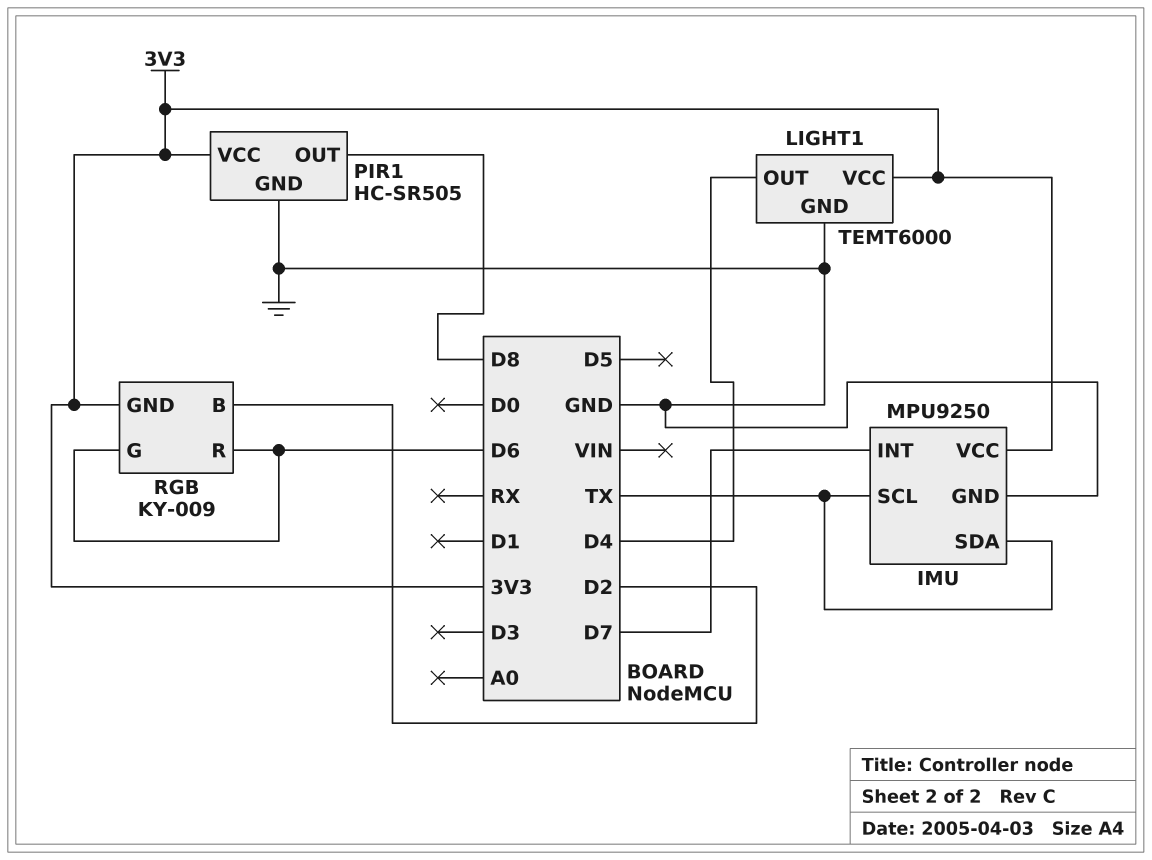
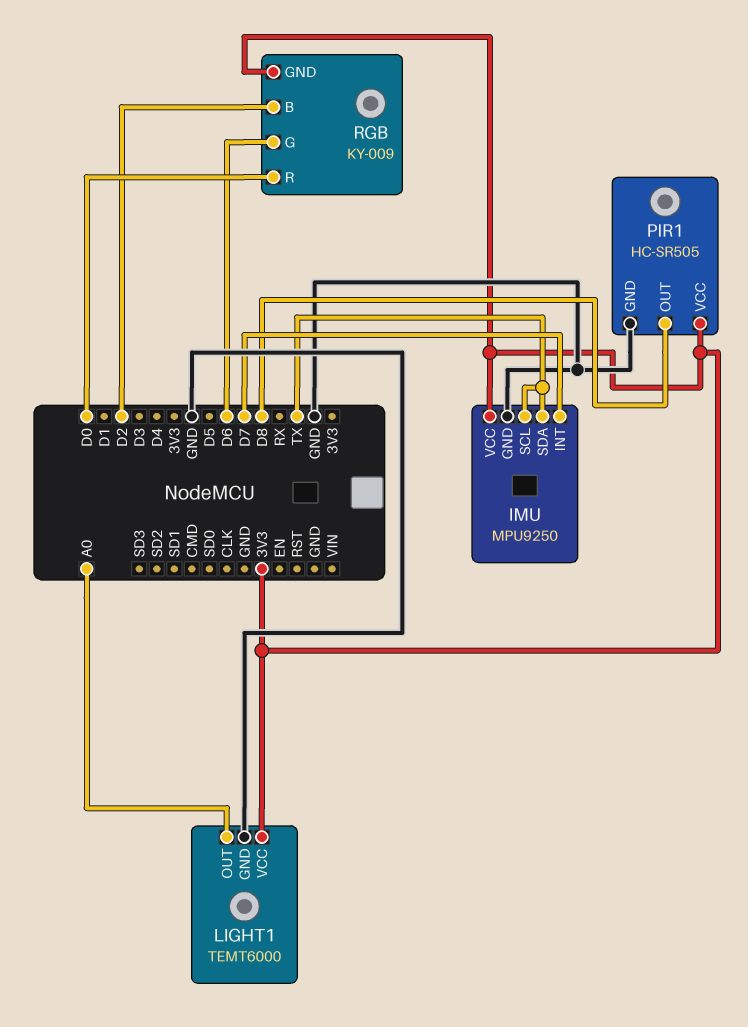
LIGHT1 pin OUT: D4 -> A0
RGB pin R: D6 -> D0

